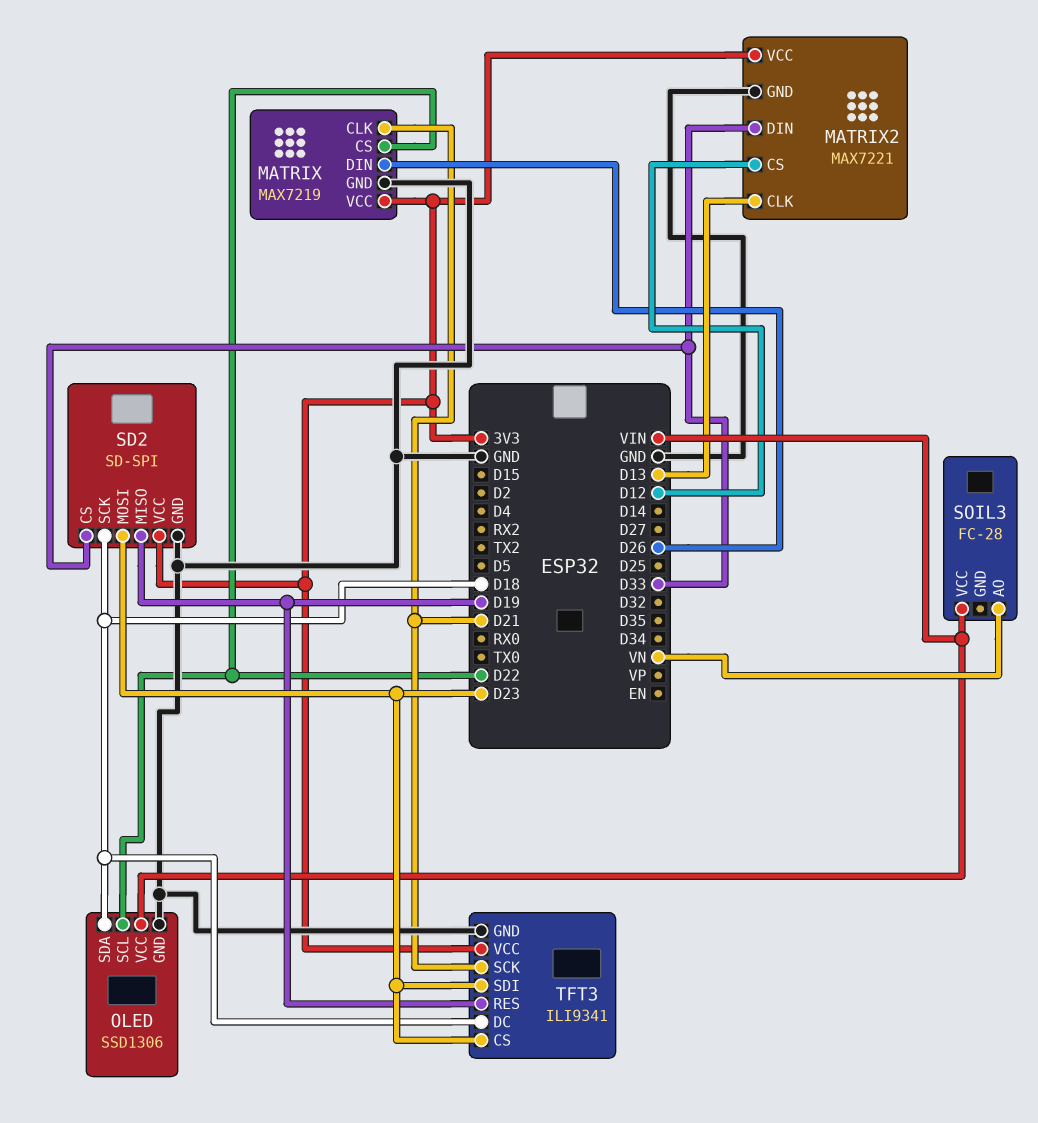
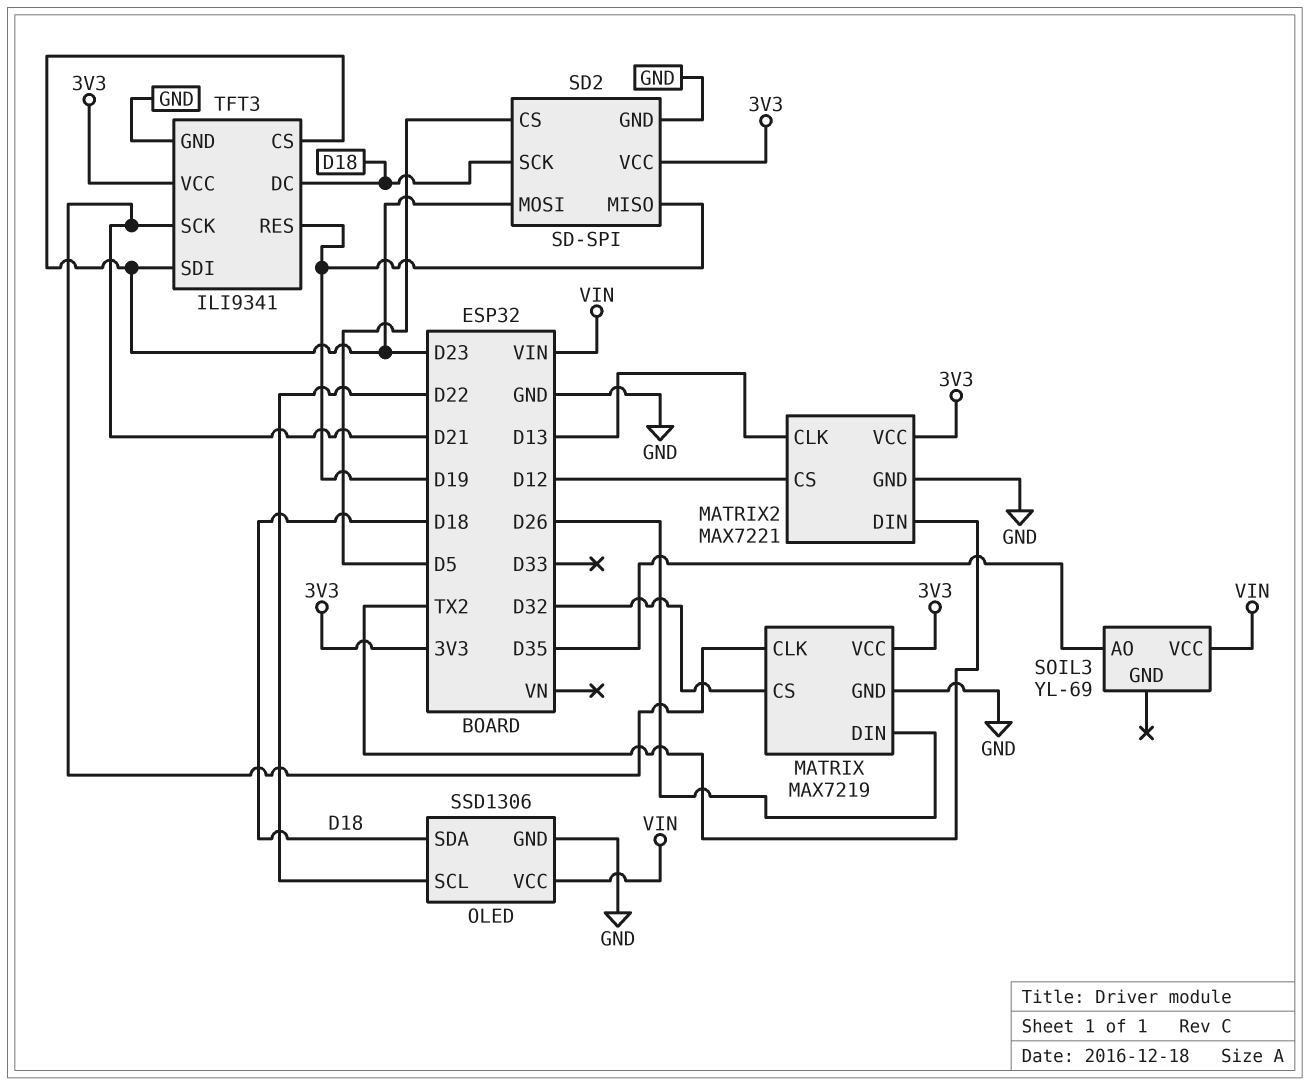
MATRIX pin CS: D22 -> D32
MATRIX2 pin DIN: D33 -> TX2
SD2 pin CS: D33 -> D5
SOIL3: FC-28 -> YL-69
SOIL3 pin AO: VN -> D35

